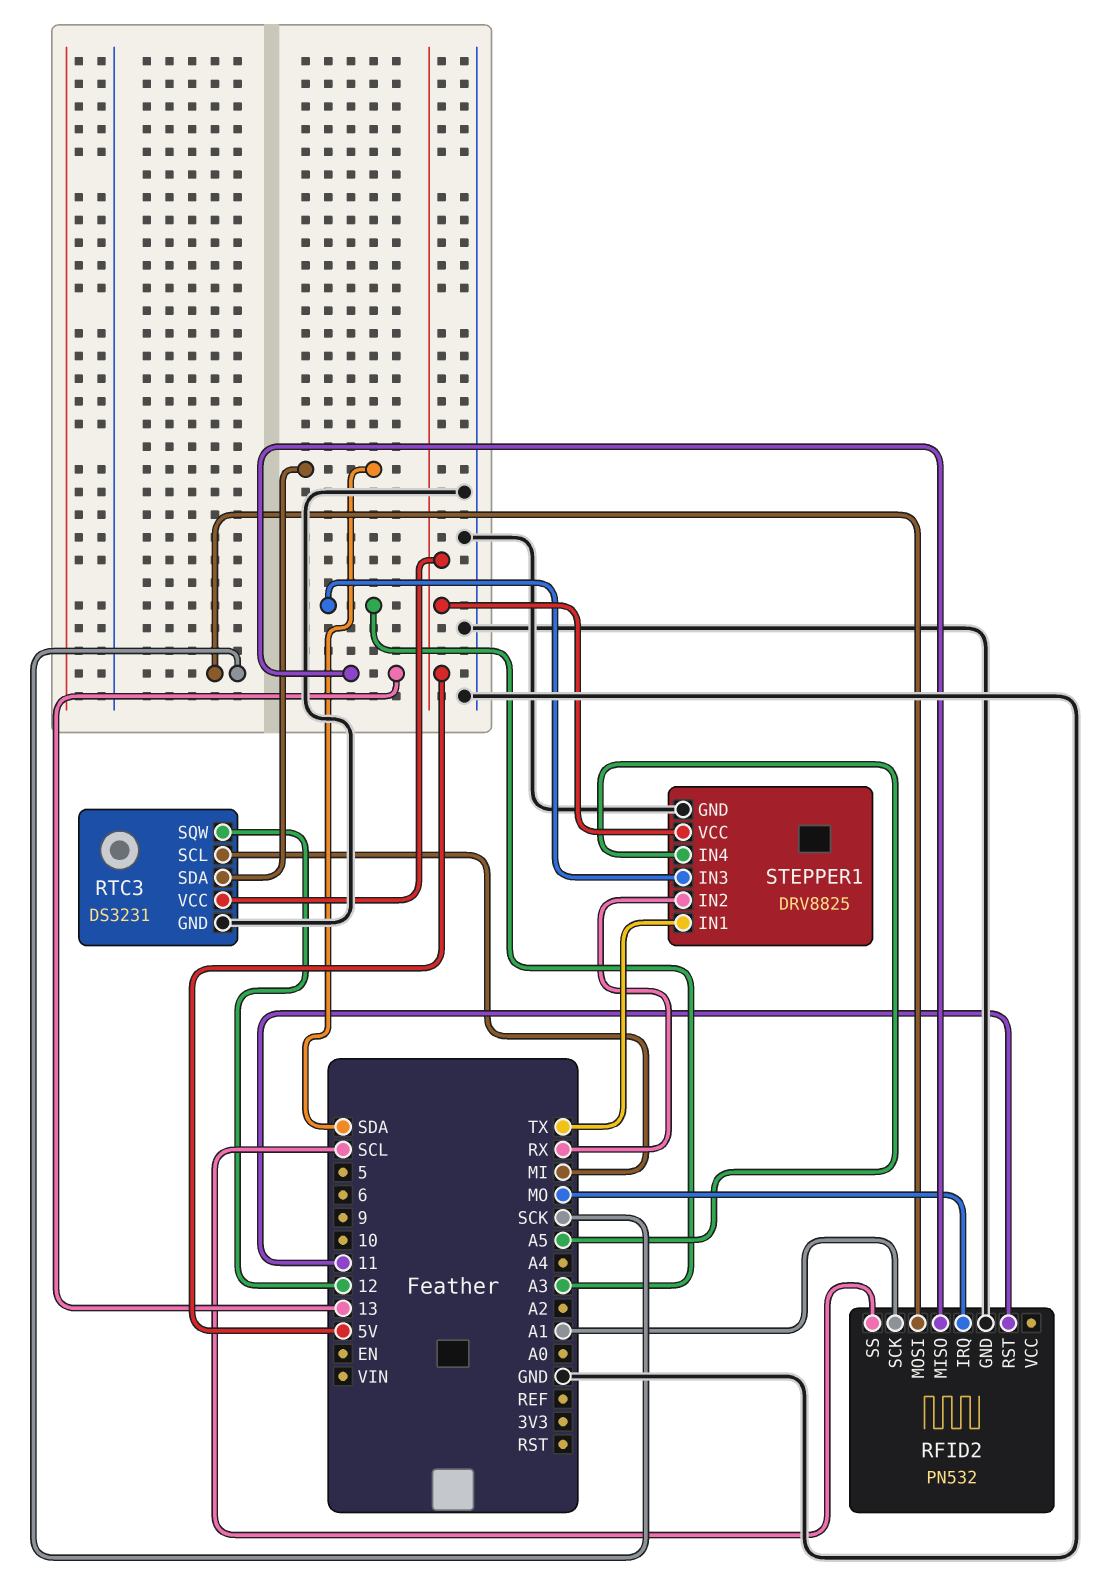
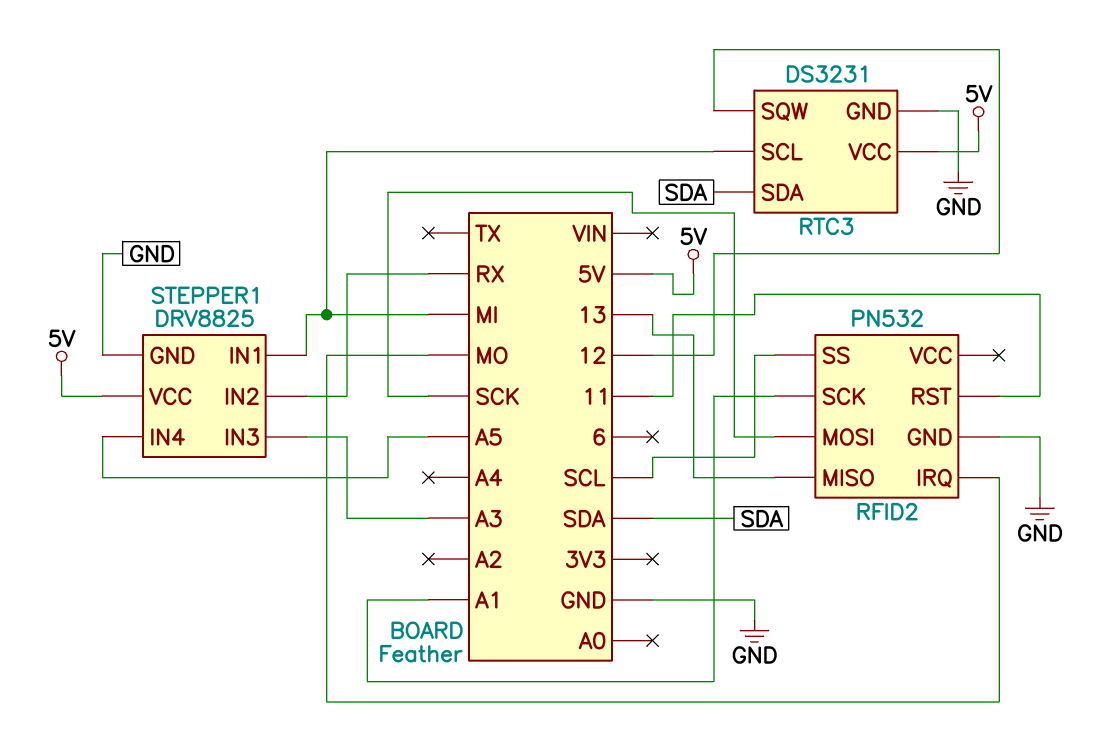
STEPPER1 pin IN1: TX -> MI

